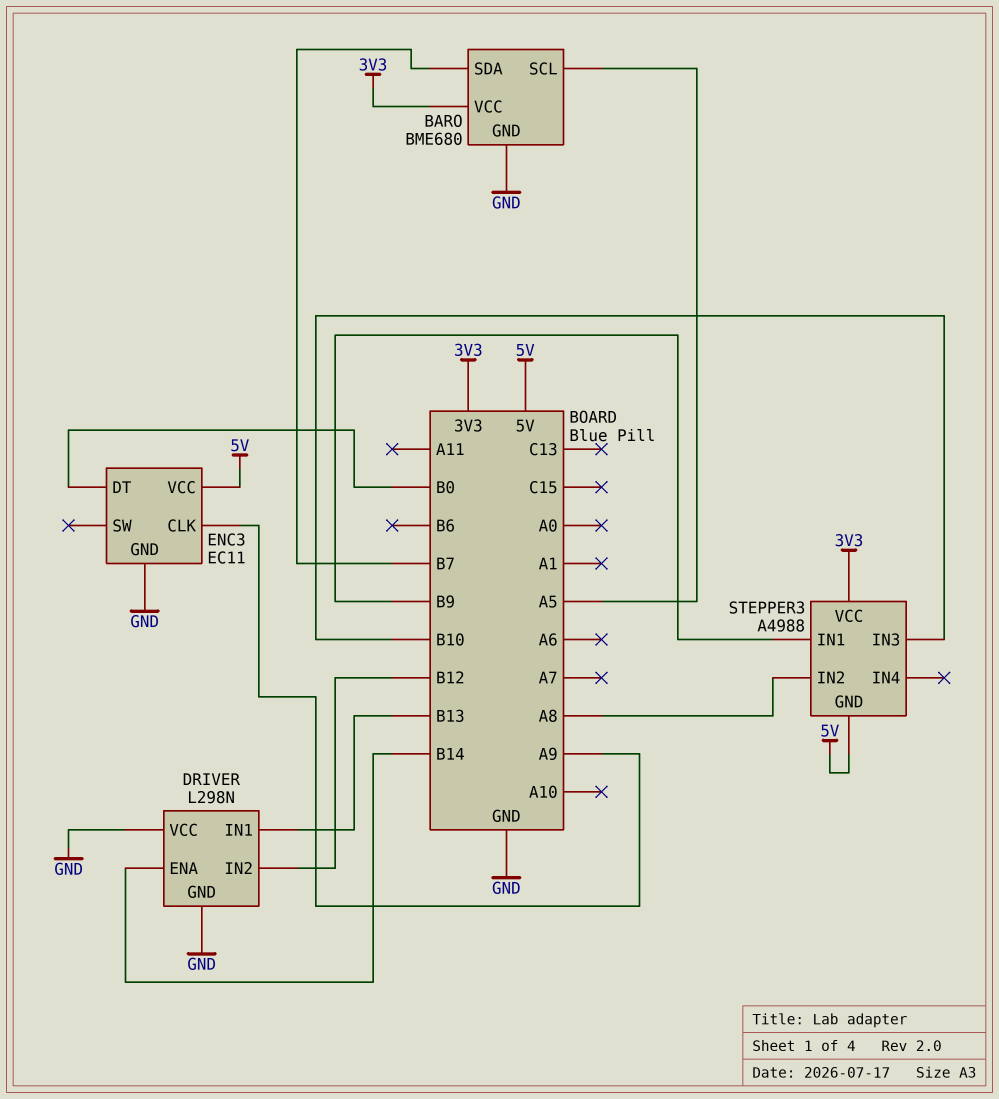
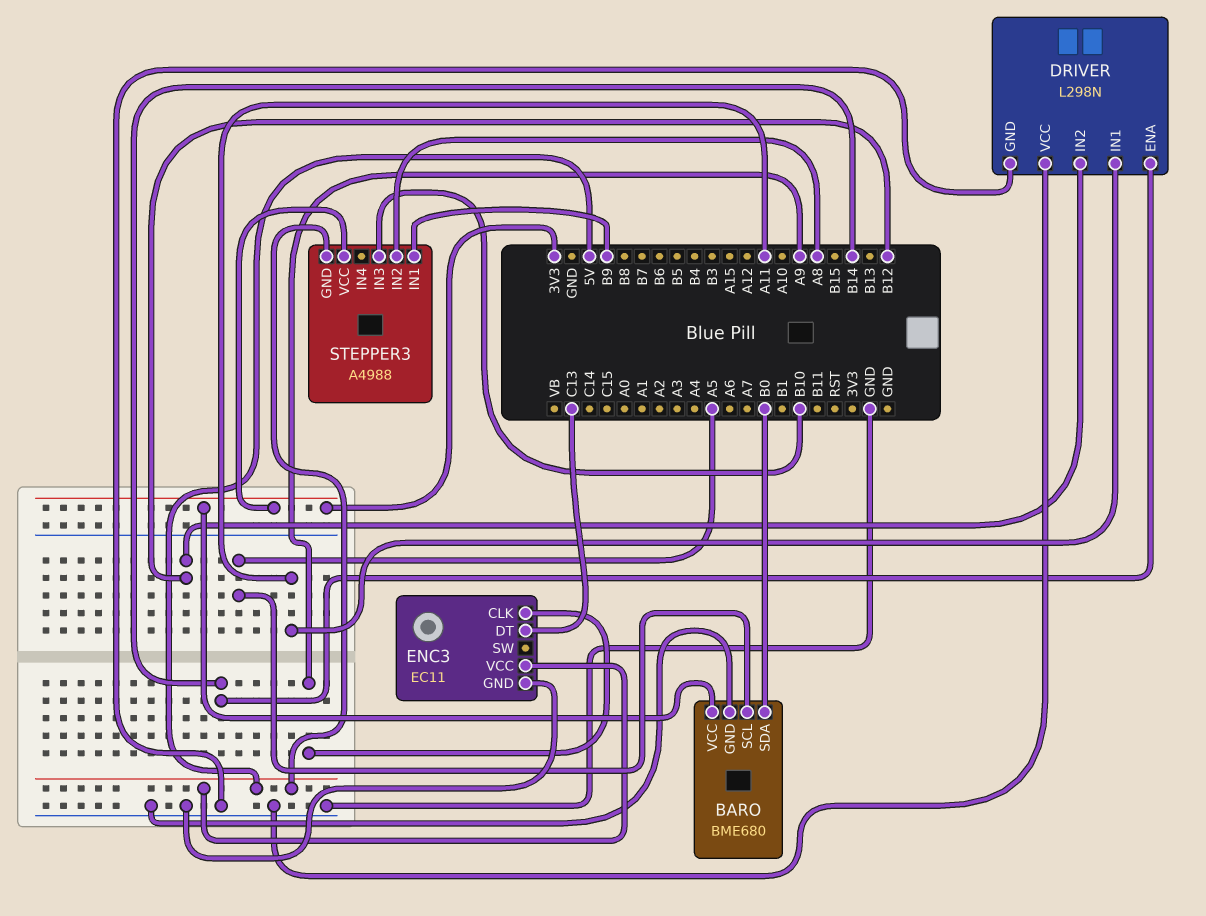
BARO pin SDA: B7 -> B0
DRIVER pin IN1: B13 -> A11
ENC3 pin DT: B0 -> C13

